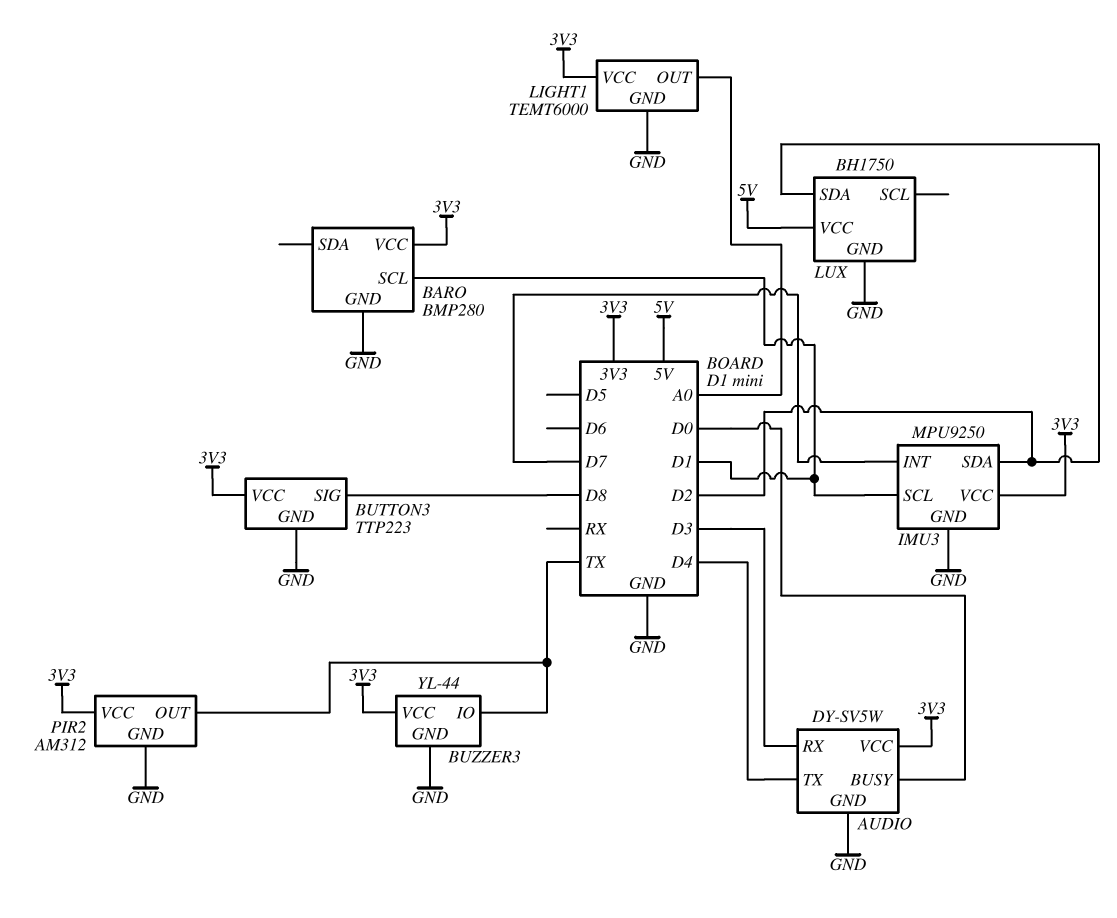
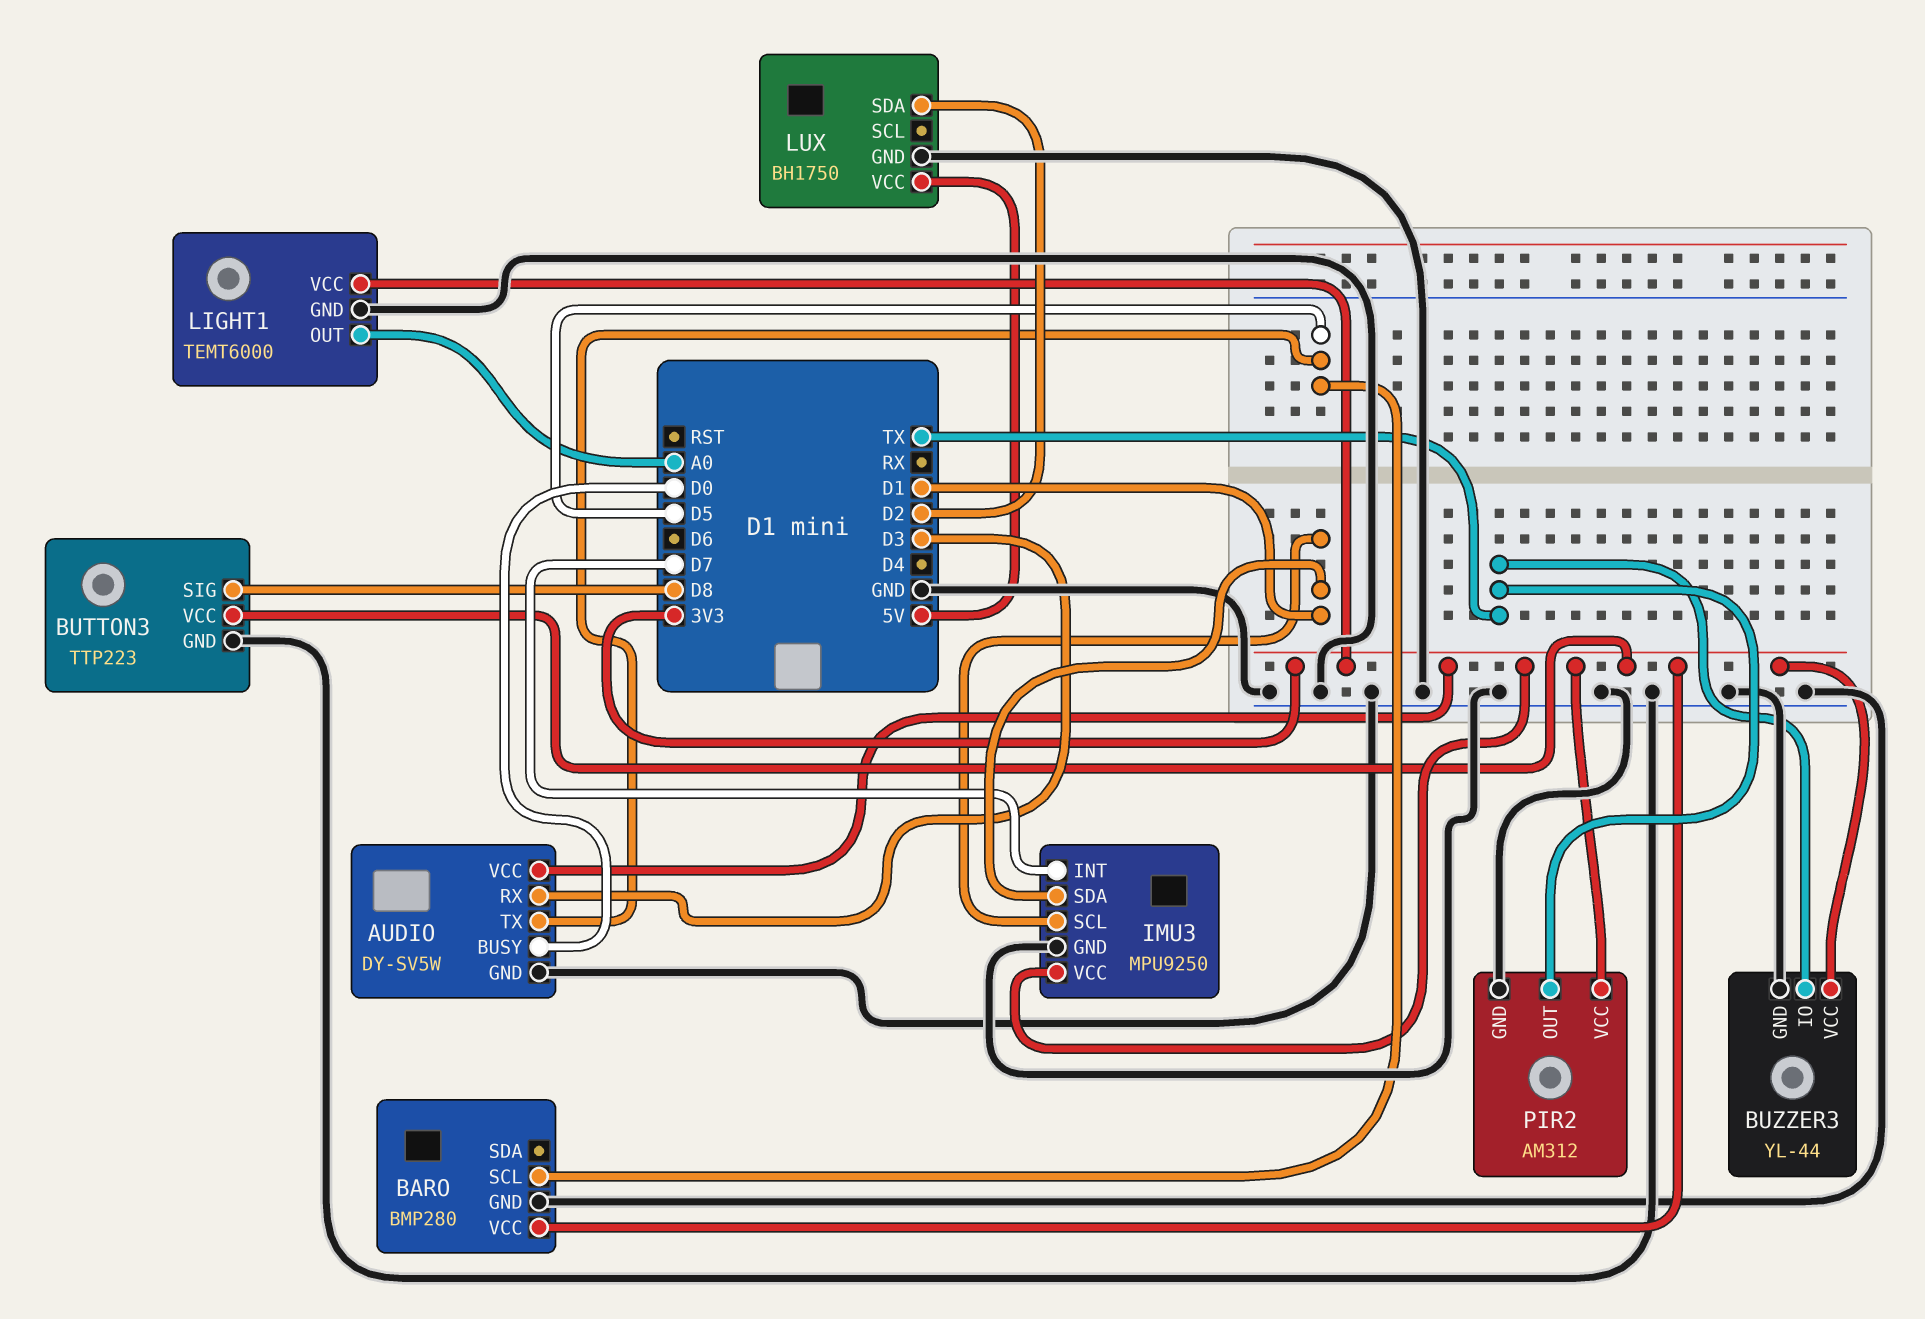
AUDIO pin TX: D4 -> D5
BARO pin SCL: D1 -> D5
IMU3 pin SDA: D2 -> D1

